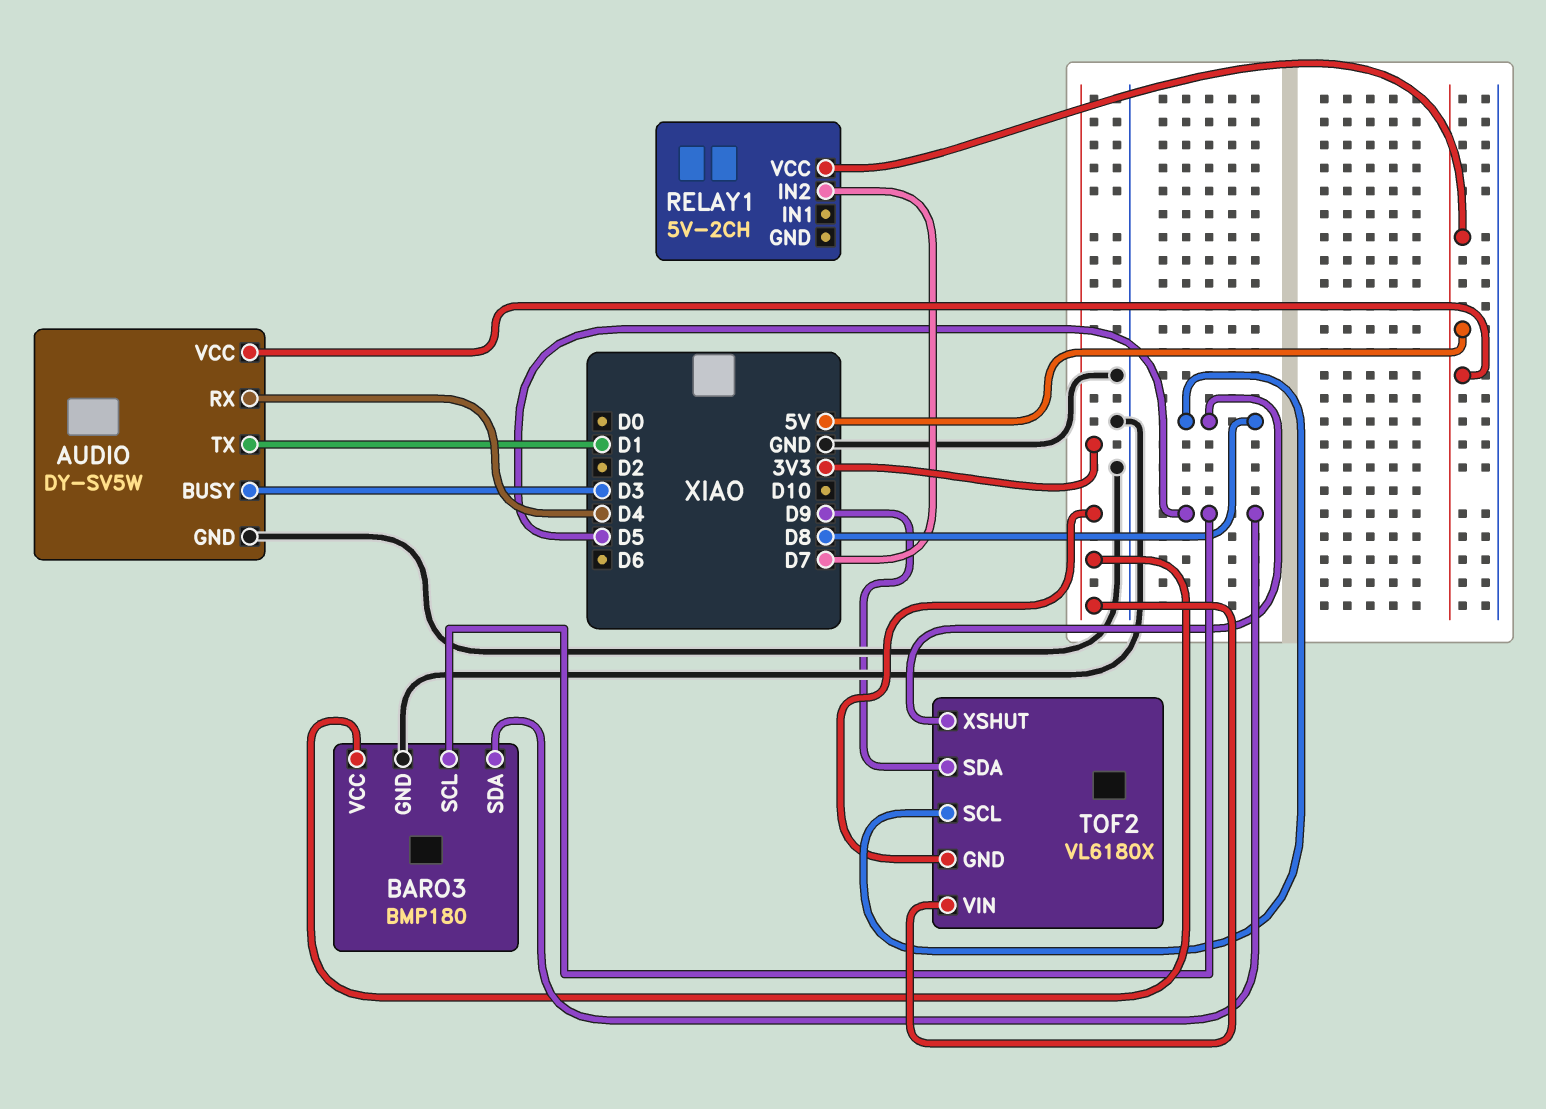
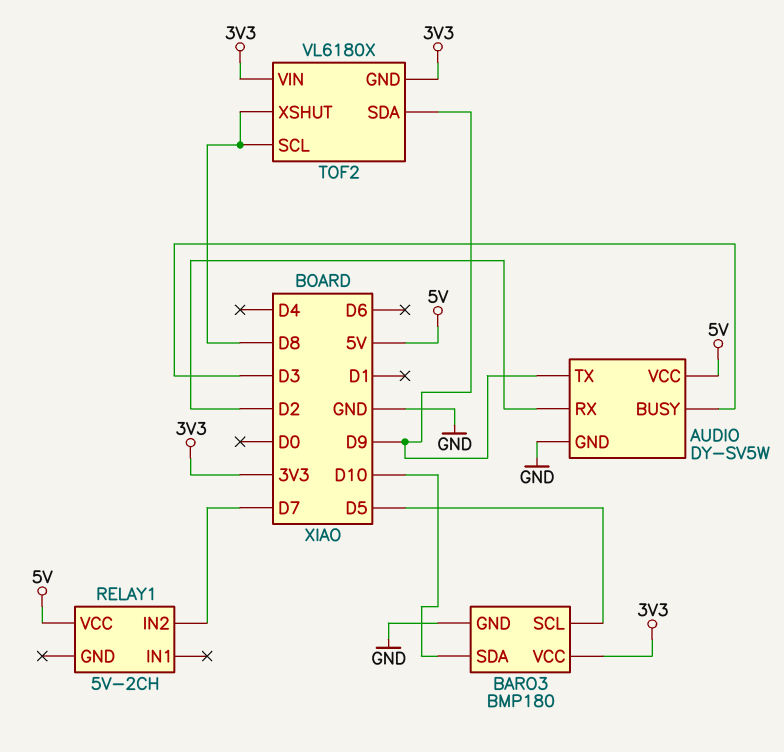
AUDIO pin RX: D4 -> D2
AUDIO pin TX: D1 -> D9
BARO3 pin SDA: D5 -> D10

